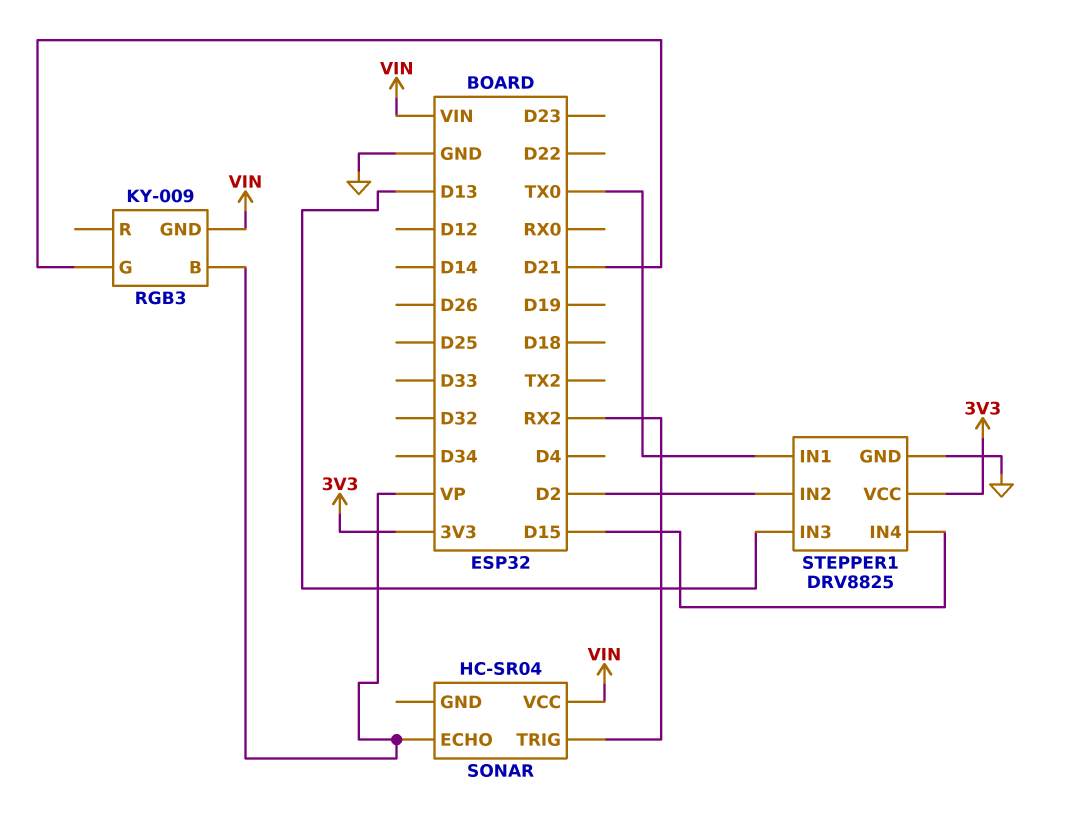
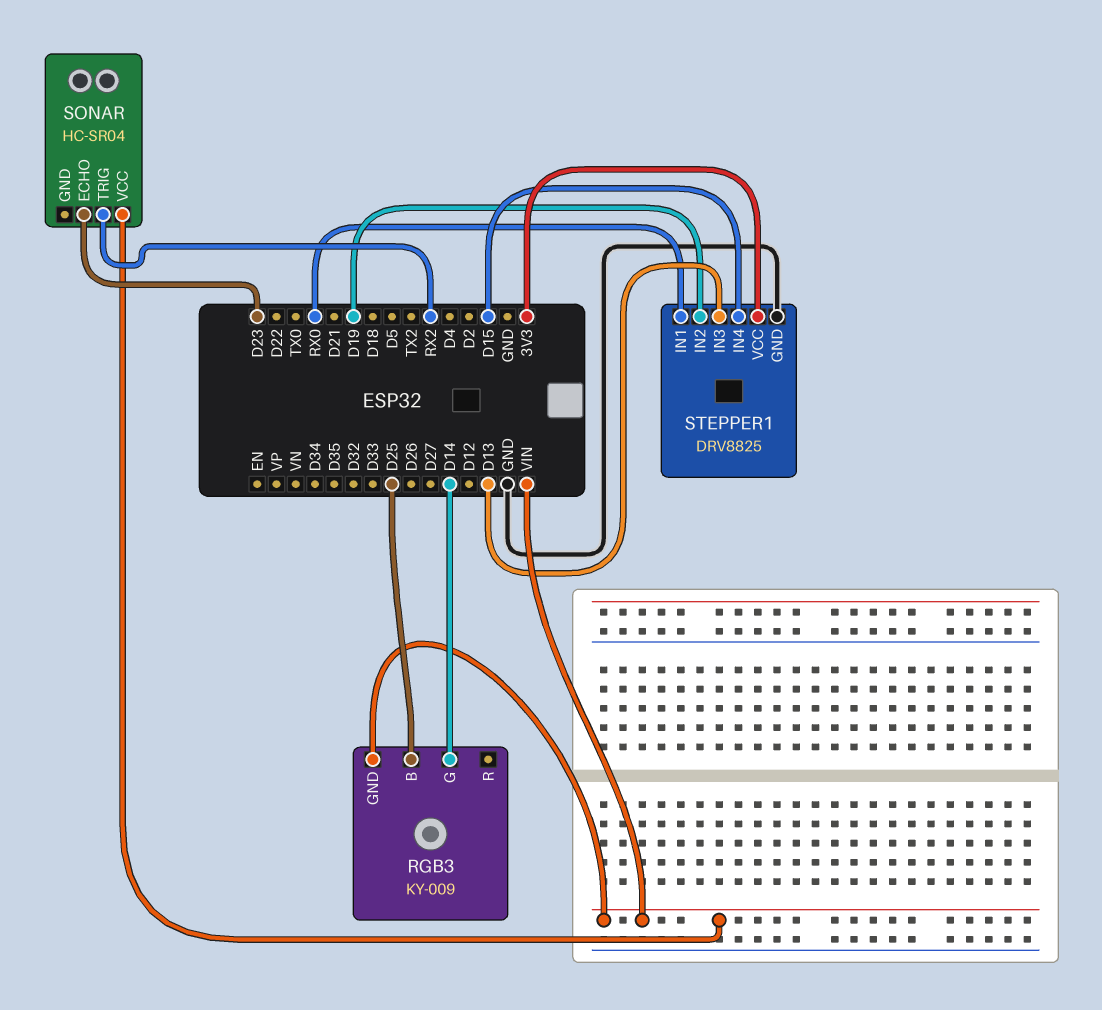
RGB3 pin B: VP -> D25
RGB3 pin G: D21 -> D14
SONAR pin ECHO: VP -> D23
STEPPER1 pin IN1: TX0 -> RX0
STEPPER1 pin IN2: D2 -> D19

